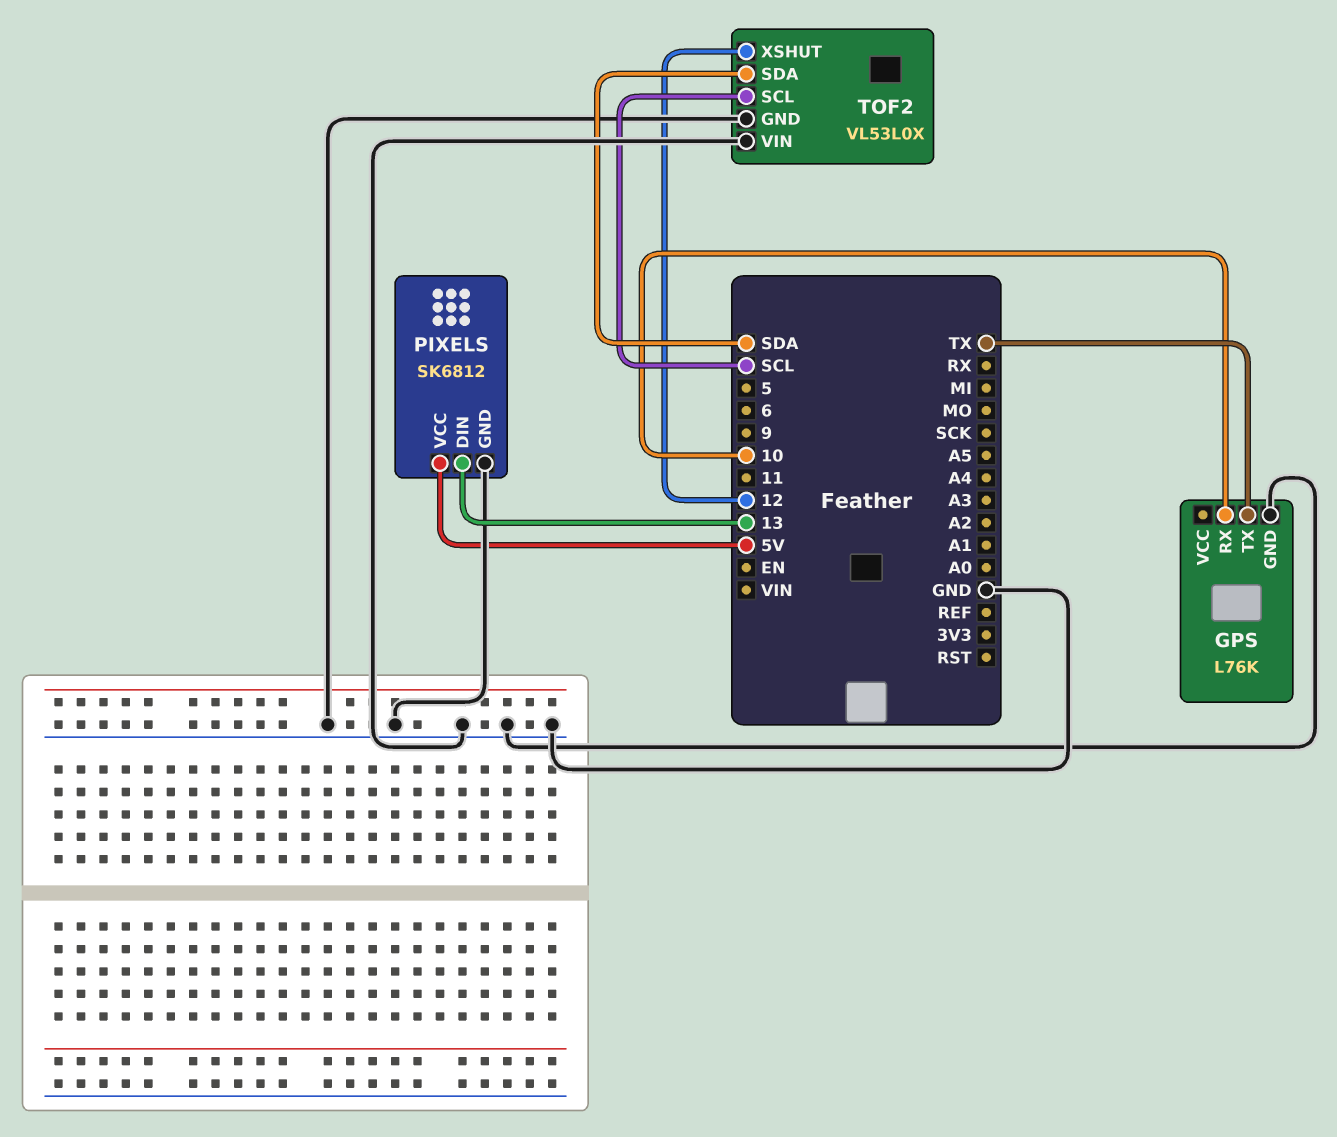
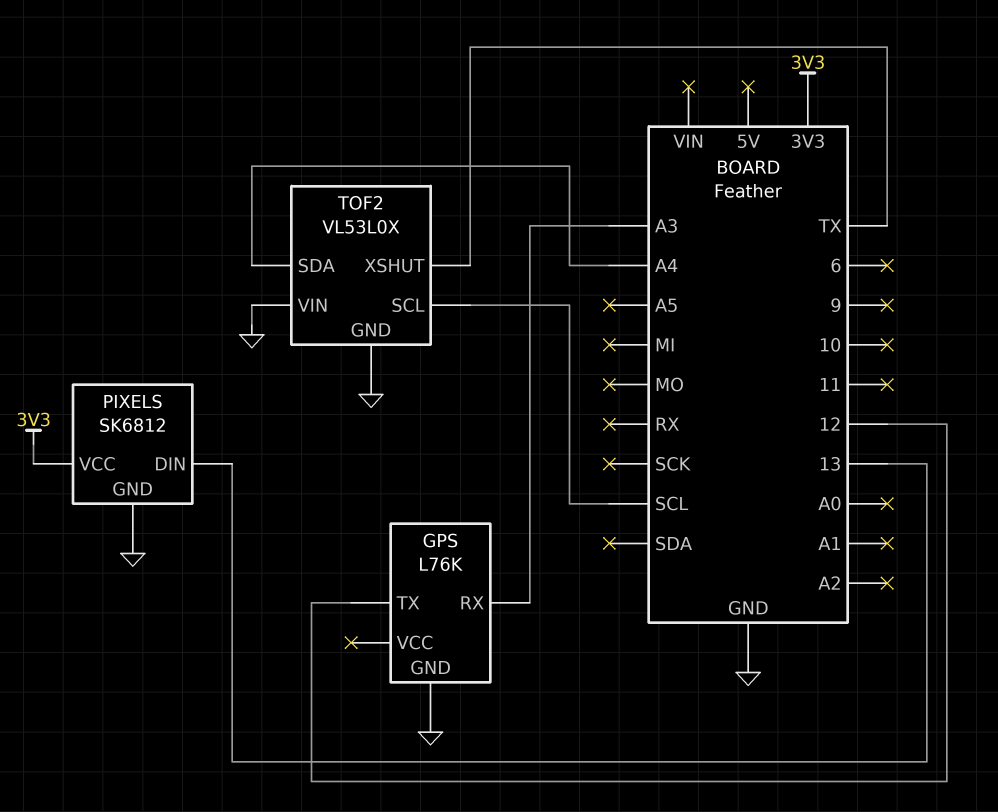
GPS pin RX: 10 -> A3
GPS pin TX: TX -> 12
PIXELS pin VCC: 5V -> 3V3
TOF2 pin SDA: SDA -> A4
TOF2 pin XSHUT: 12 -> TX

